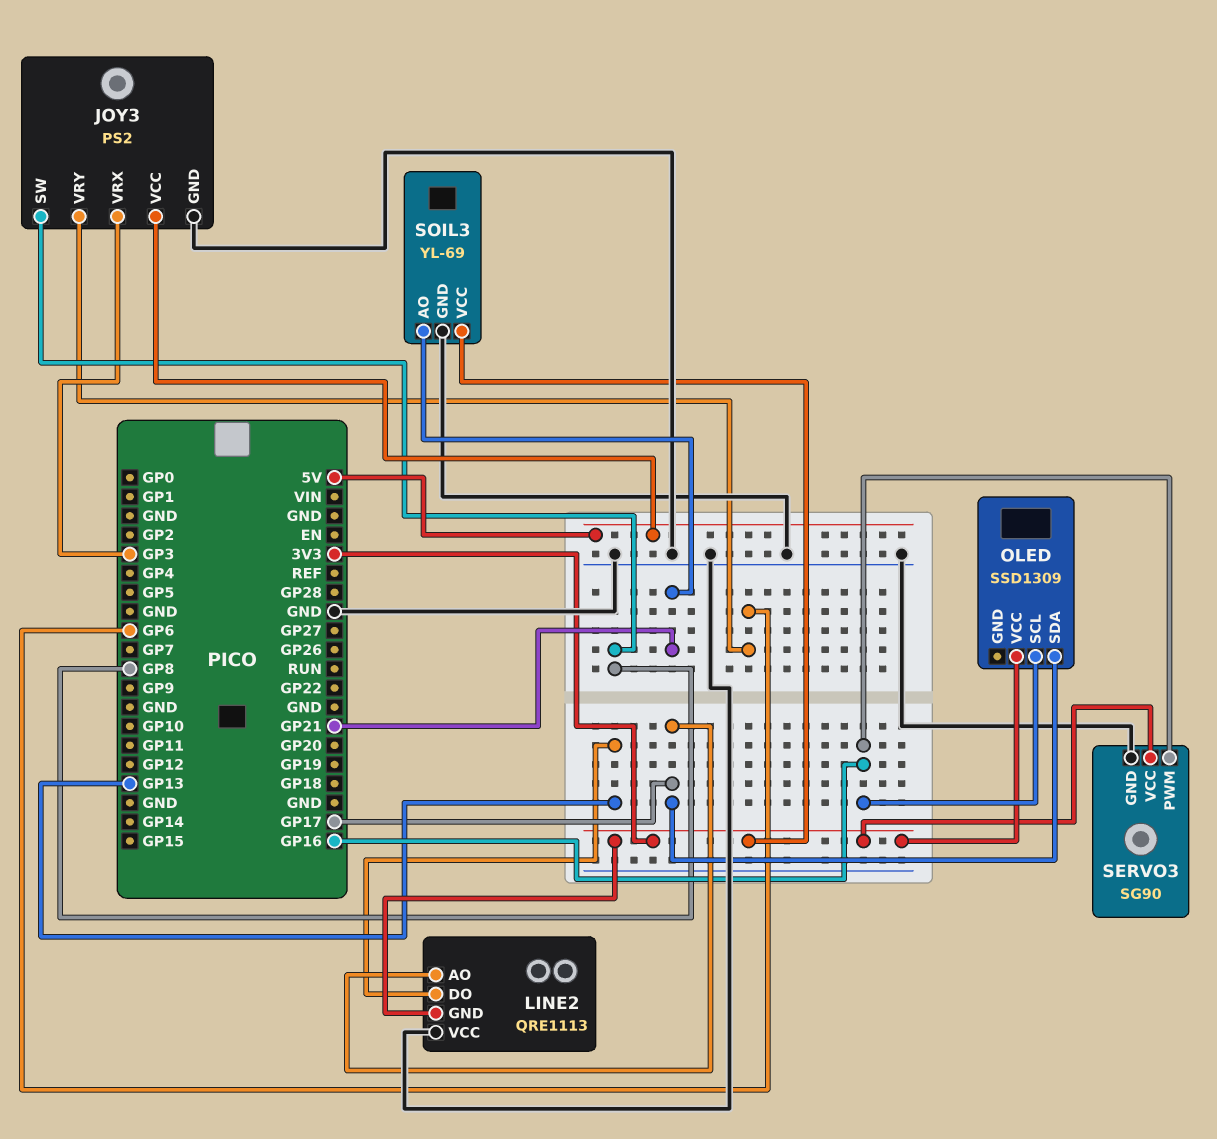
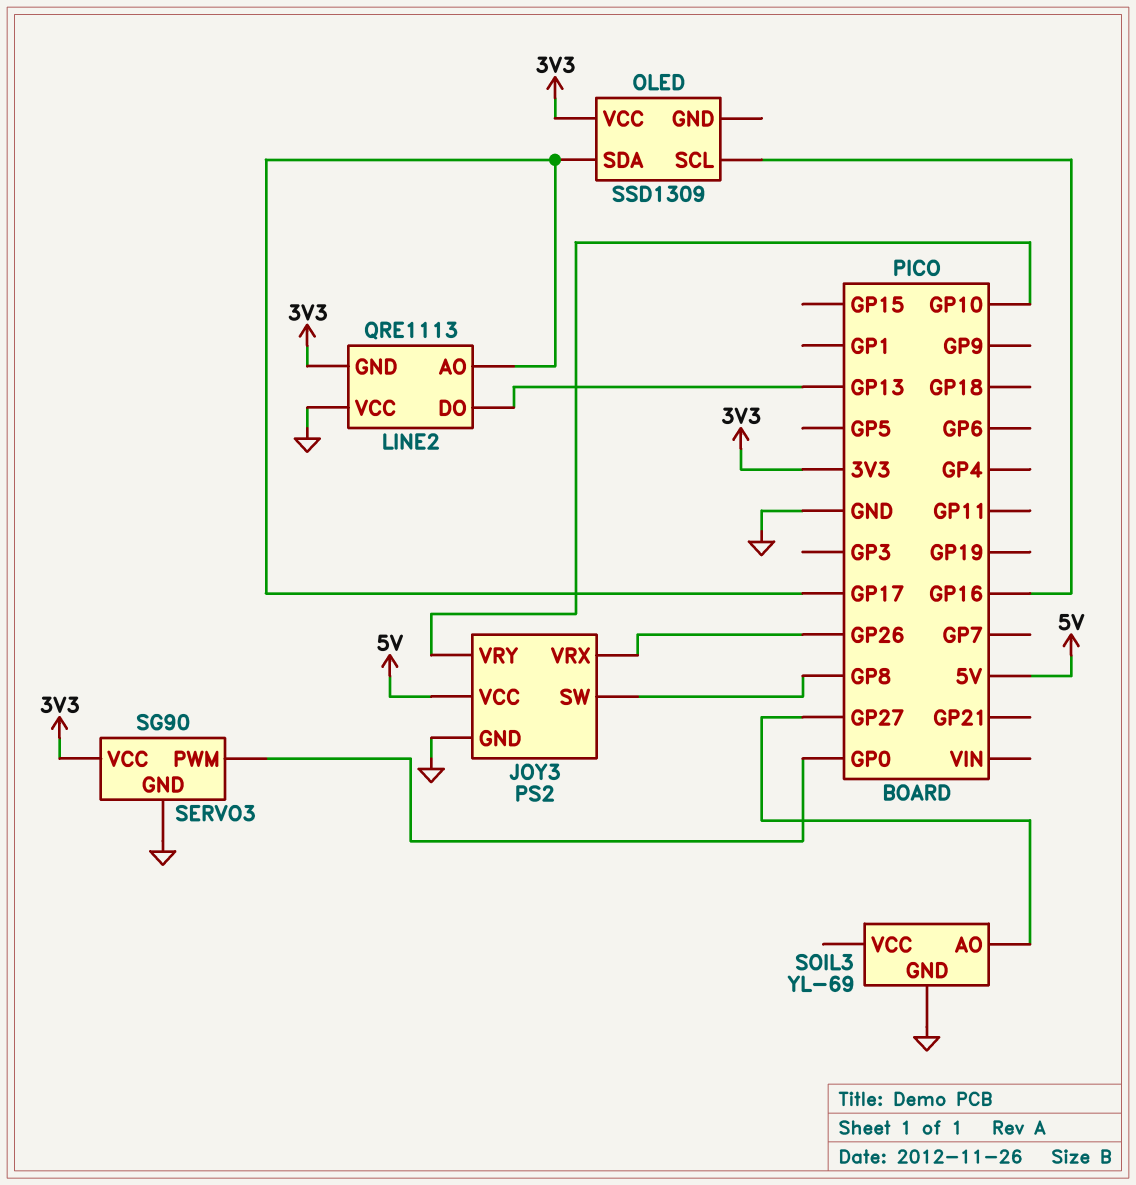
JOY3 pin VRX: GP3 -> GP26
JOY3 pin VRY: GP6 -> GP10
SERVO3 pin PWM: GP16 -> GP0
SOIL3 pin AO: GP21 -> GP27
SOIL3 pin VCC: 3V3 -> none

